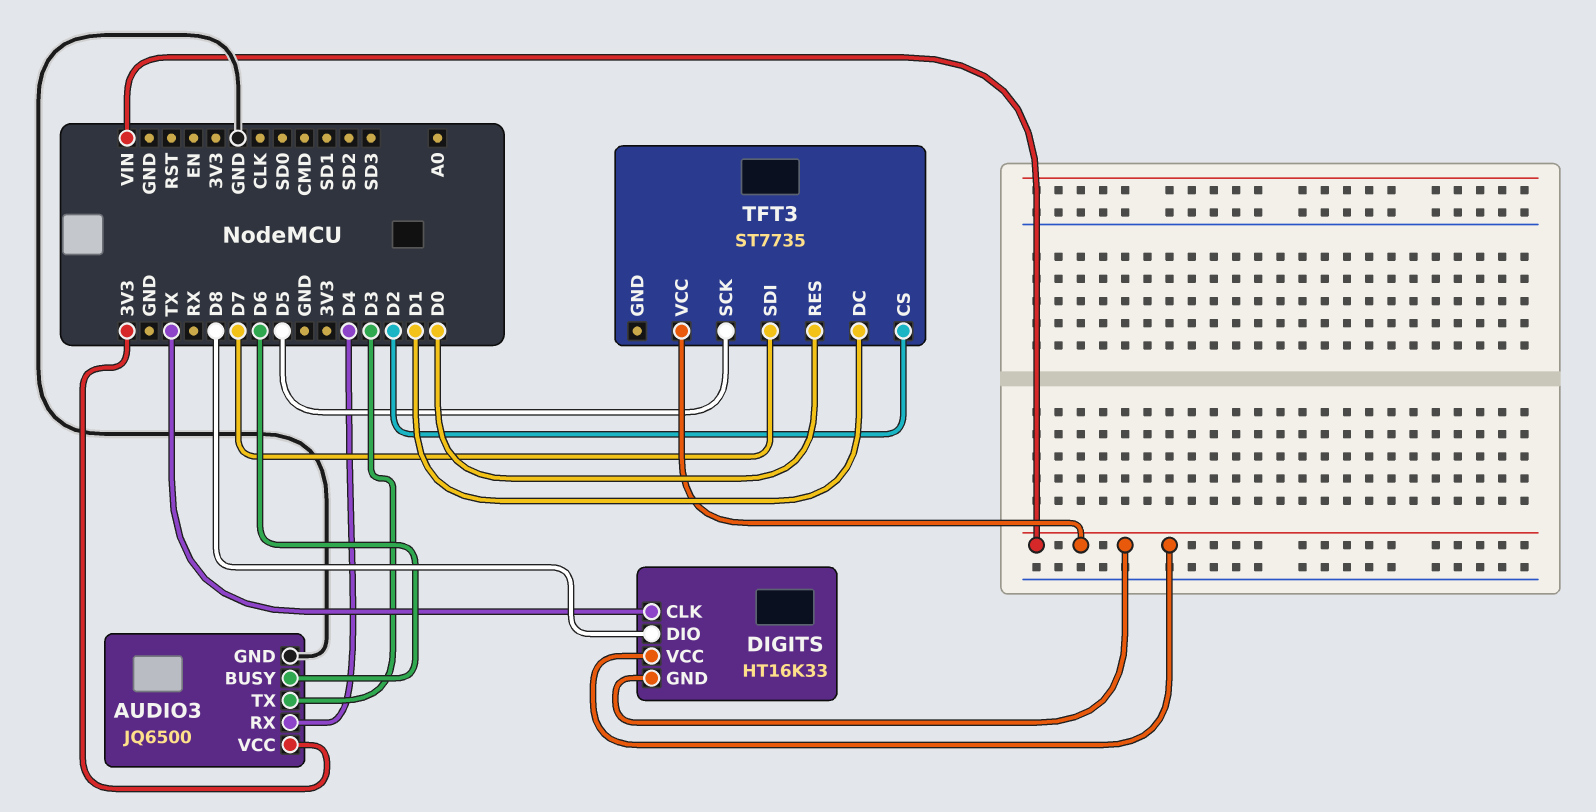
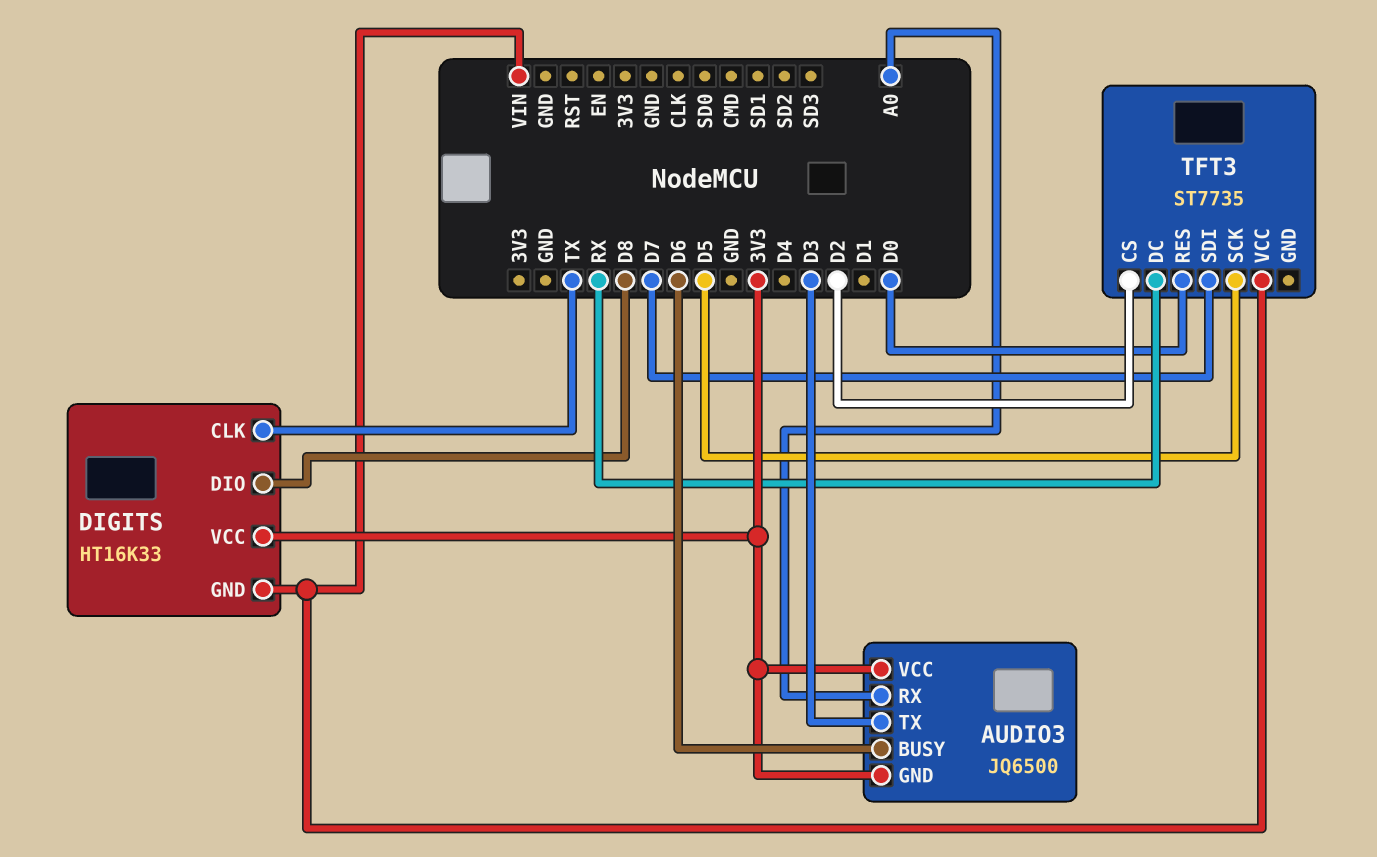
AUDIO3 pin GND: GND -> 3V3
AUDIO3 pin RX: D4 -> A0
DIGITS pin VCC: VIN -> 3V3
TFT3 pin DC: D1 -> RX

